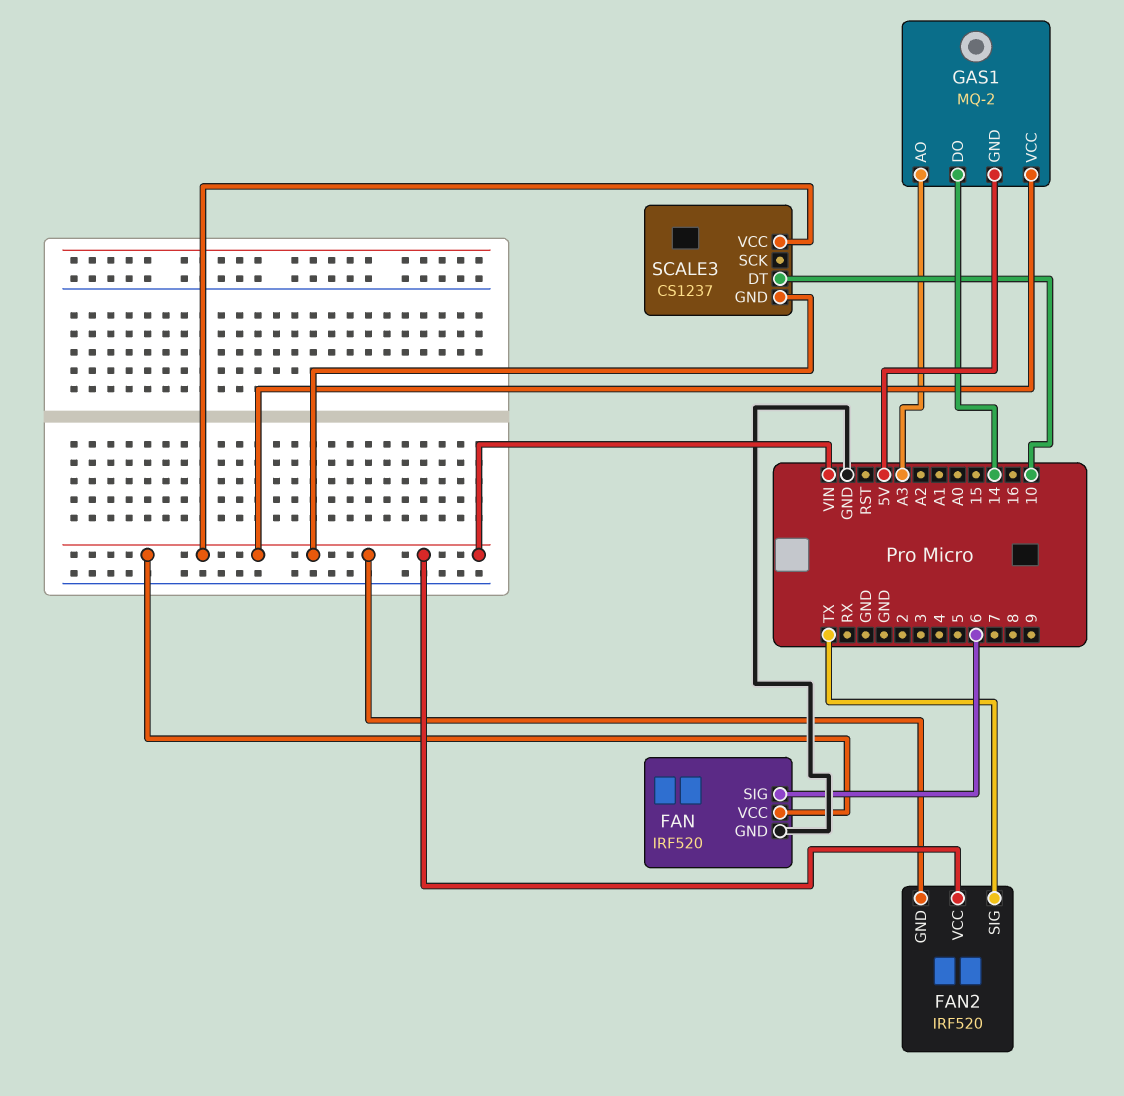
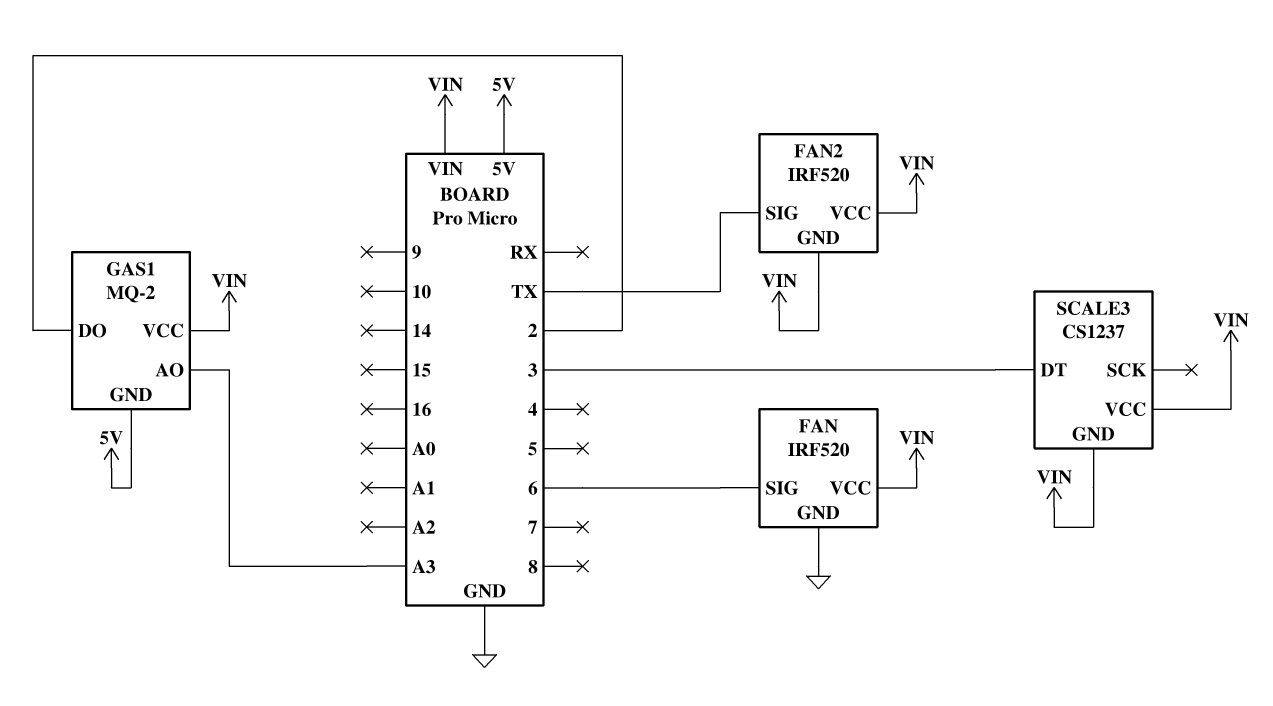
GAS1 pin DO: 14 -> 2
SCALE3 pin DT: 10 -> 3

